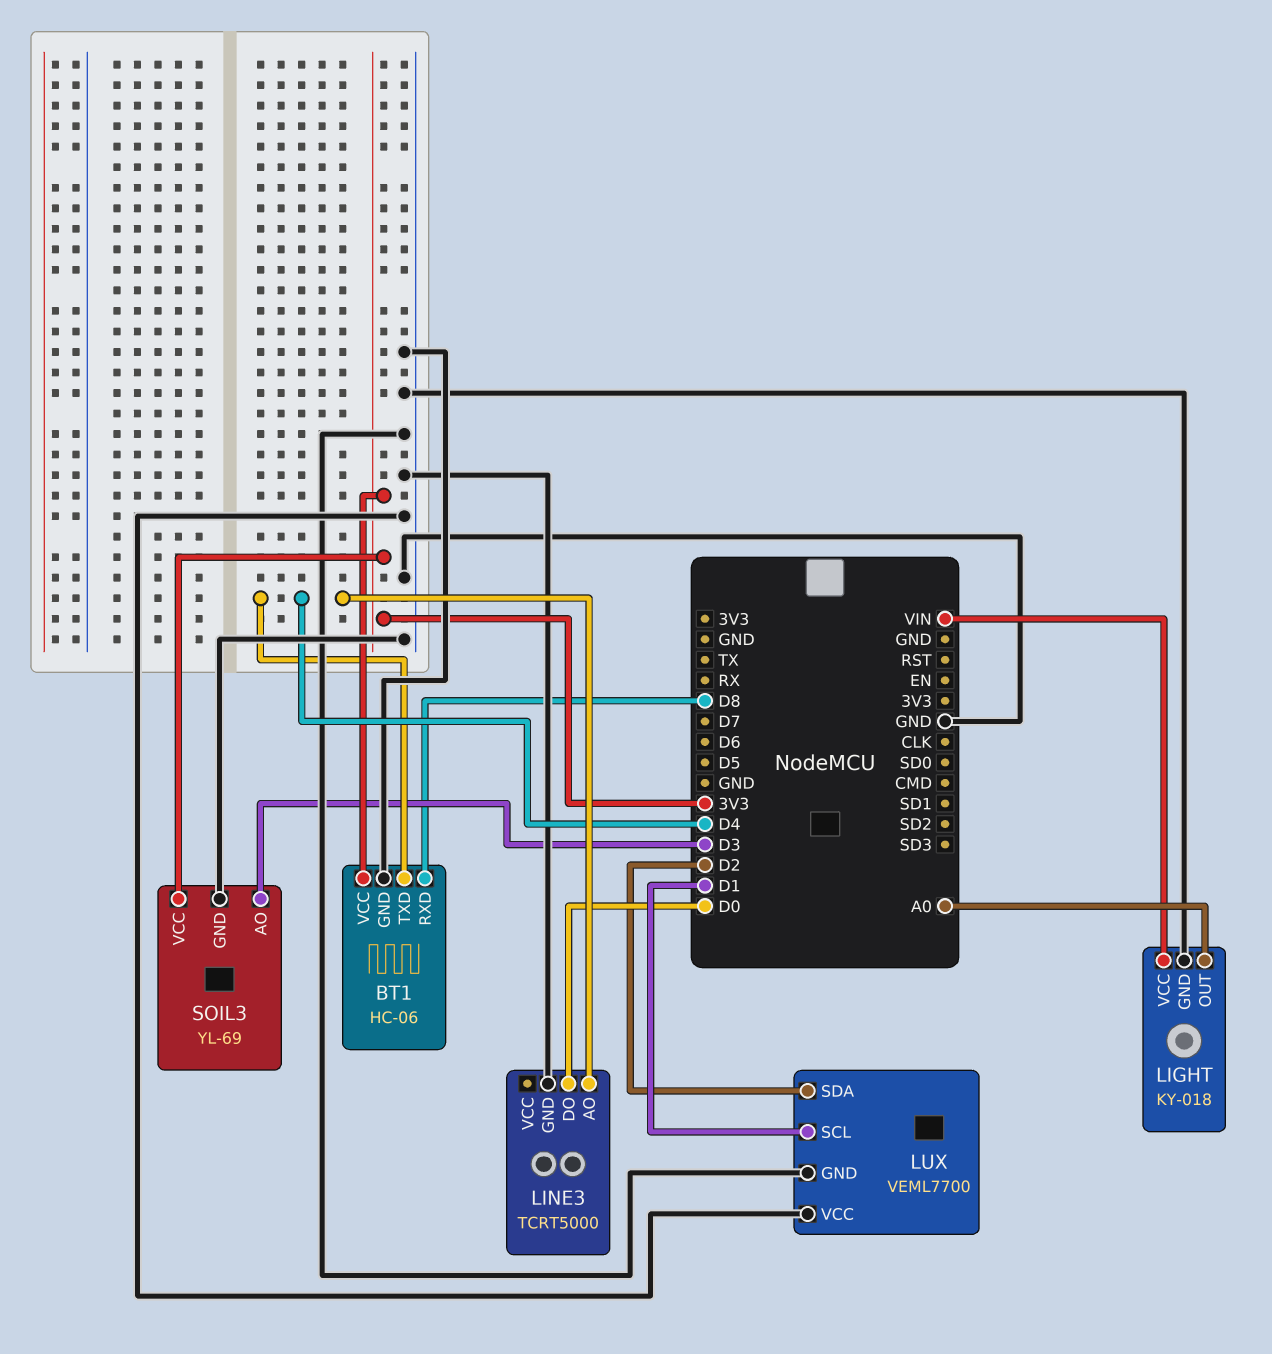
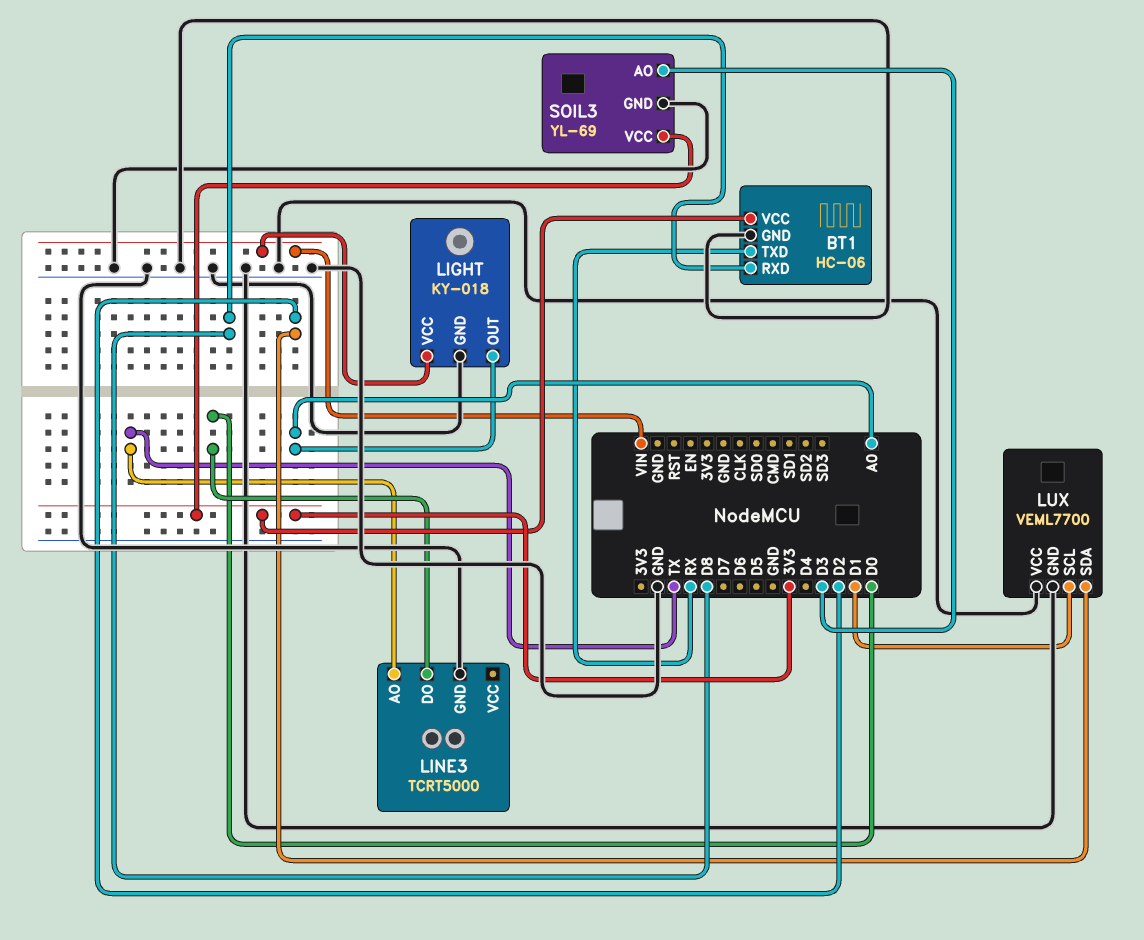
BT1 pin TXD: D4 -> RX
LINE3 pin AO: D4 -> TX

